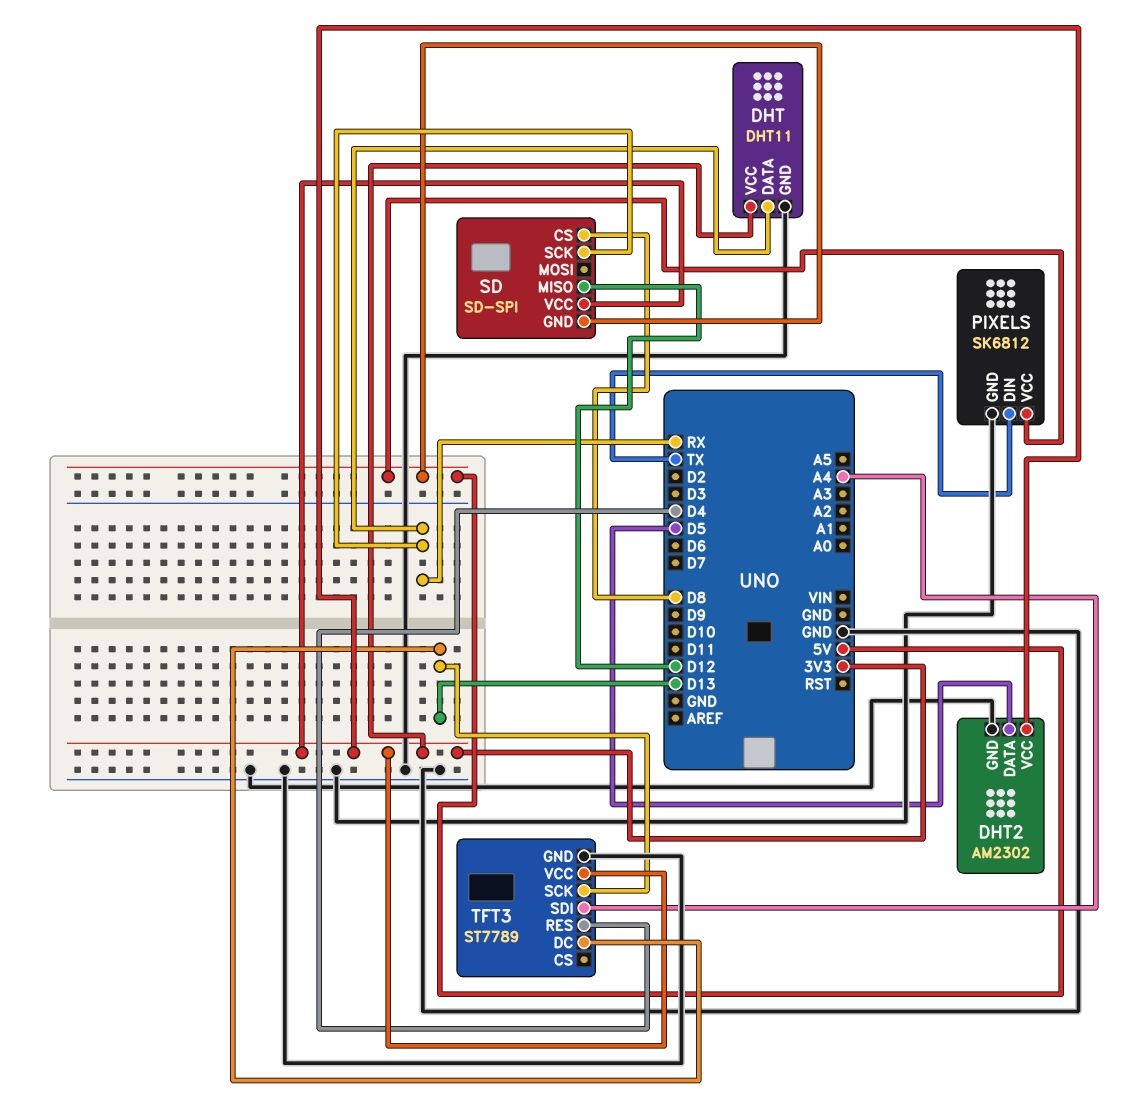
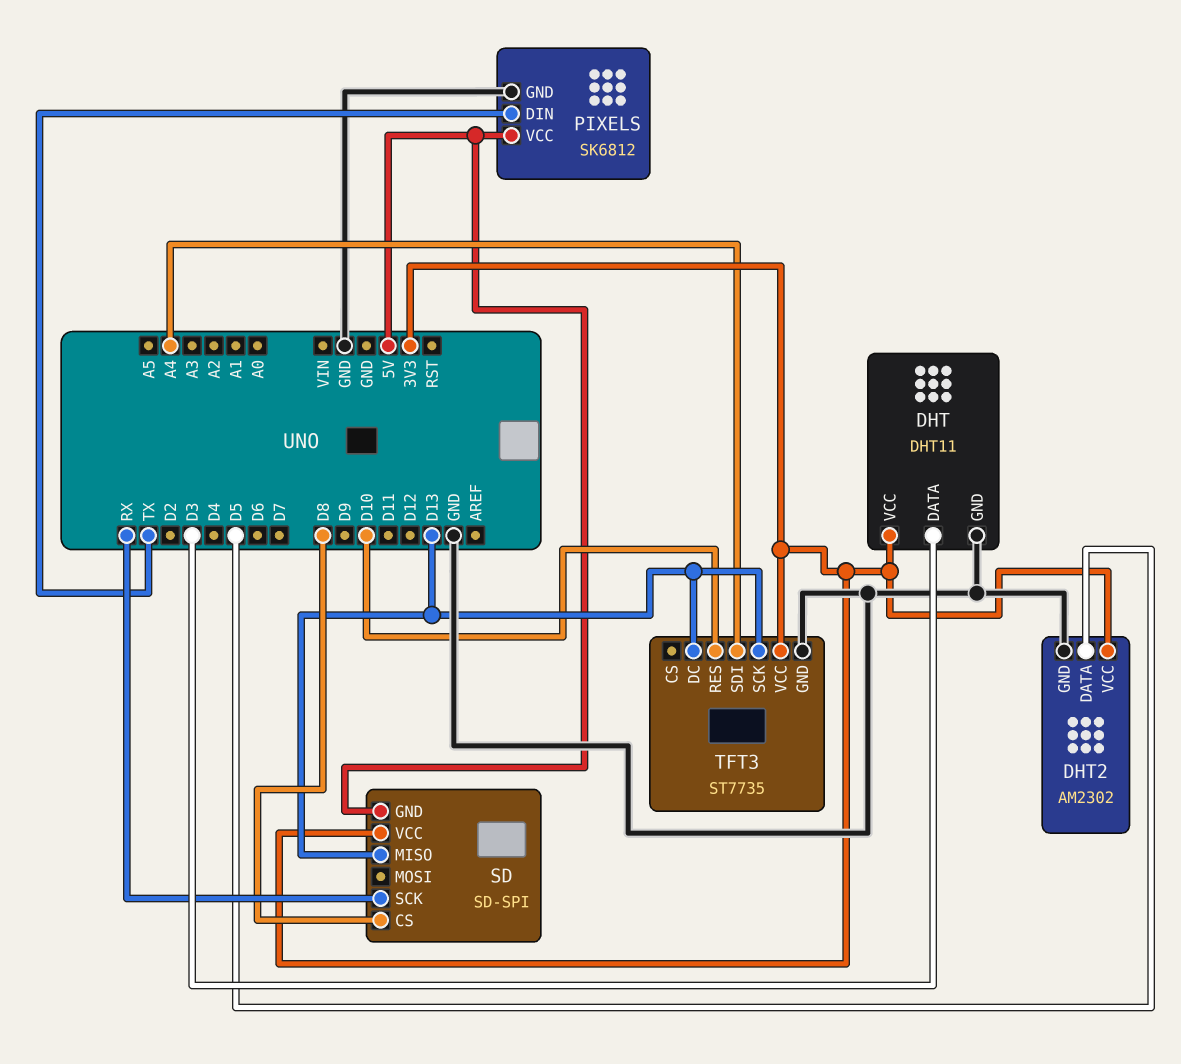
DHT pin DATA: RX -> D3
SD pin MISO: D12 -> D13
TFT3: ST7789 -> ST7735
TFT3 pin RES: D4 -> D10

